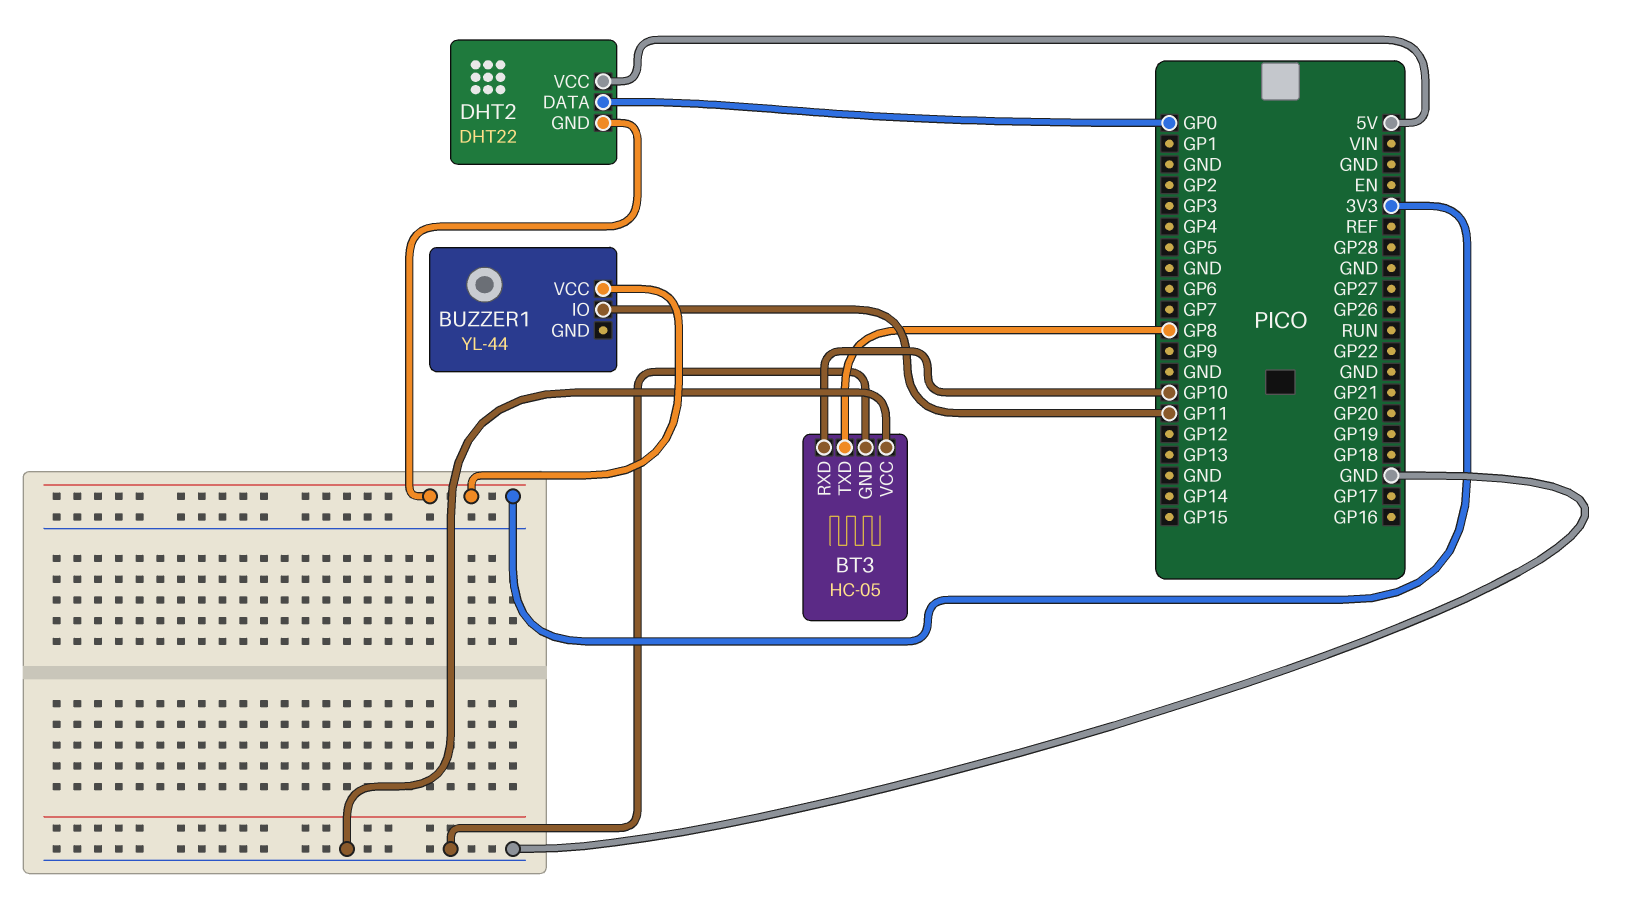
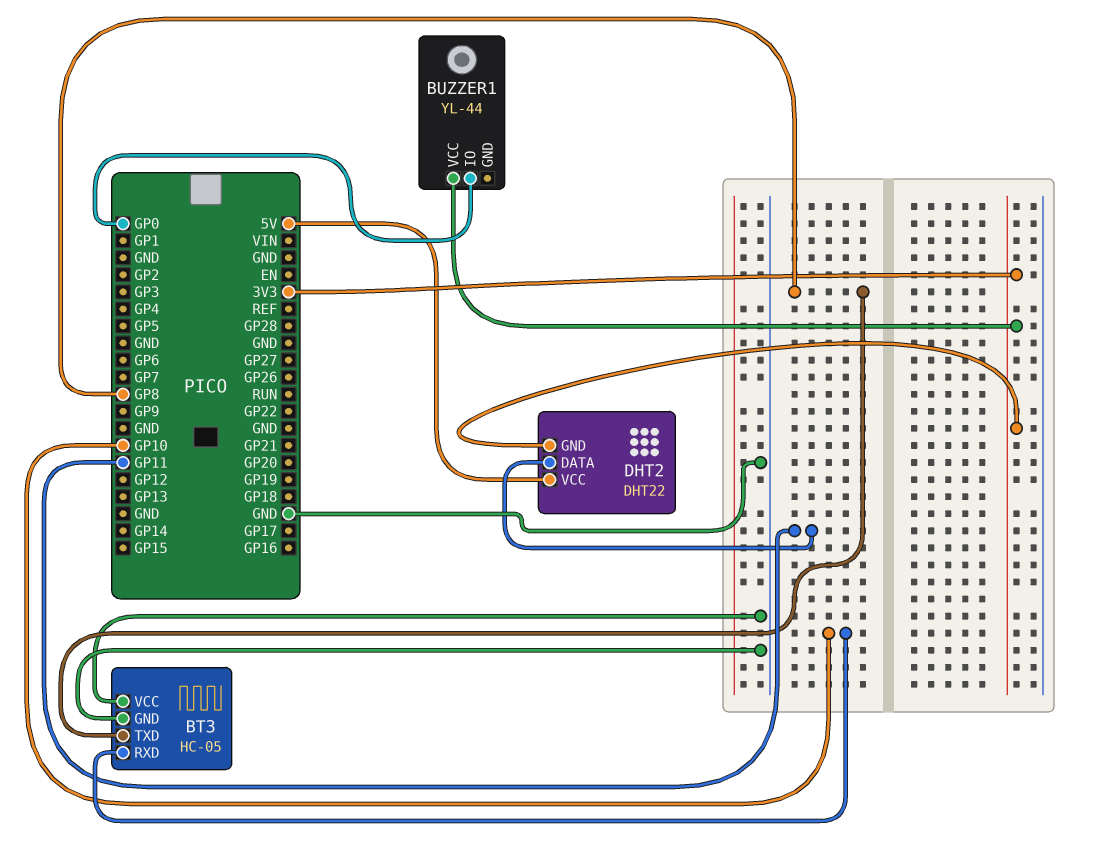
BUZZER1 pin IO: GP11 -> GP0
DHT2 pin DATA: GP0 -> GP11

